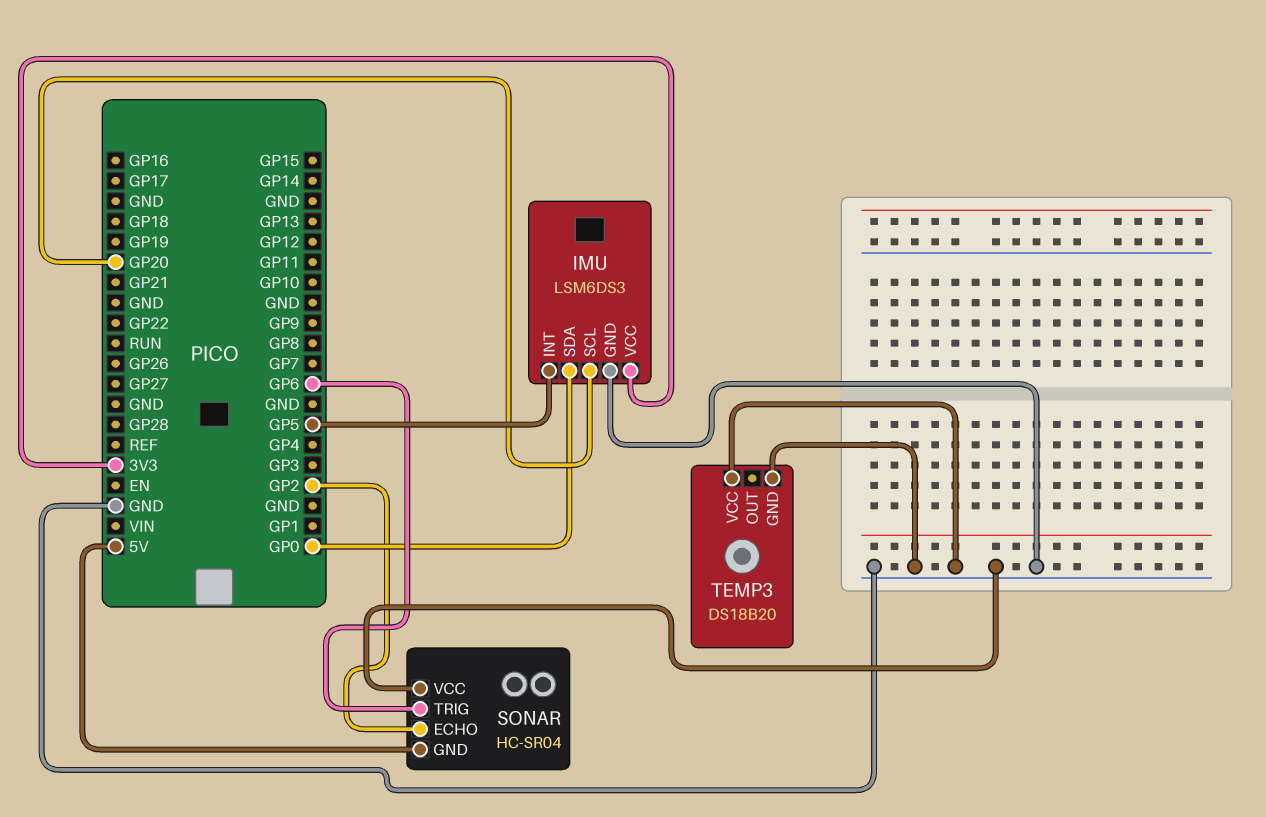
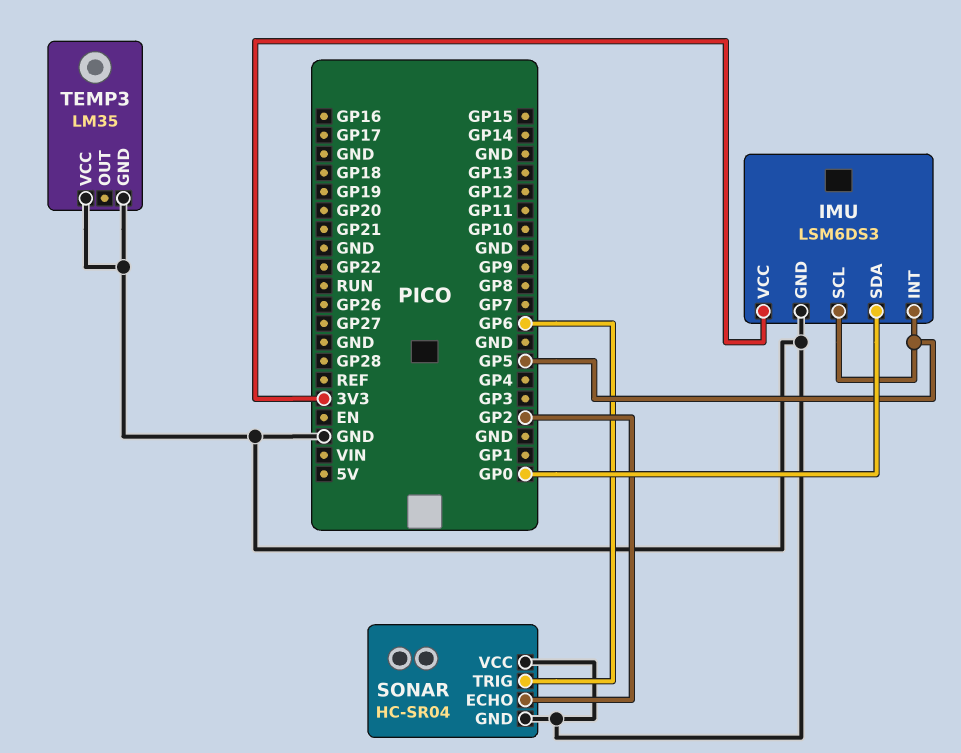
IMU pin SCL: GP20 -> GP5
SONAR pin GND: 5V -> GND
TEMP3: DS18B20 -> LM35

